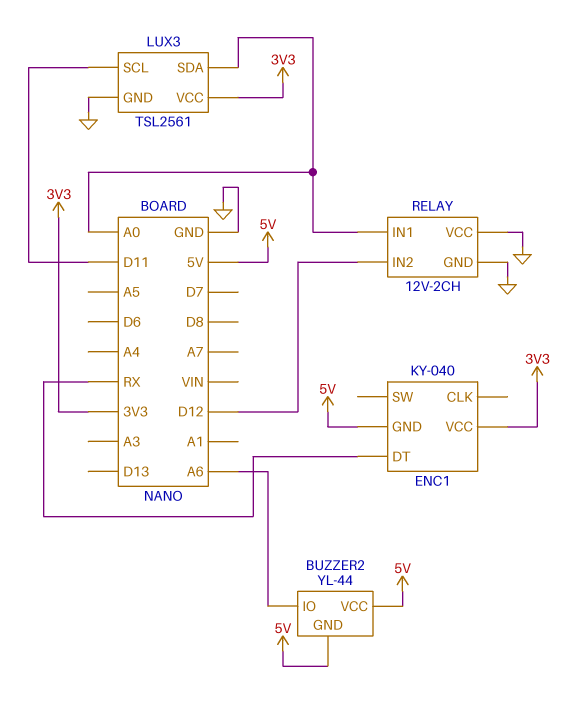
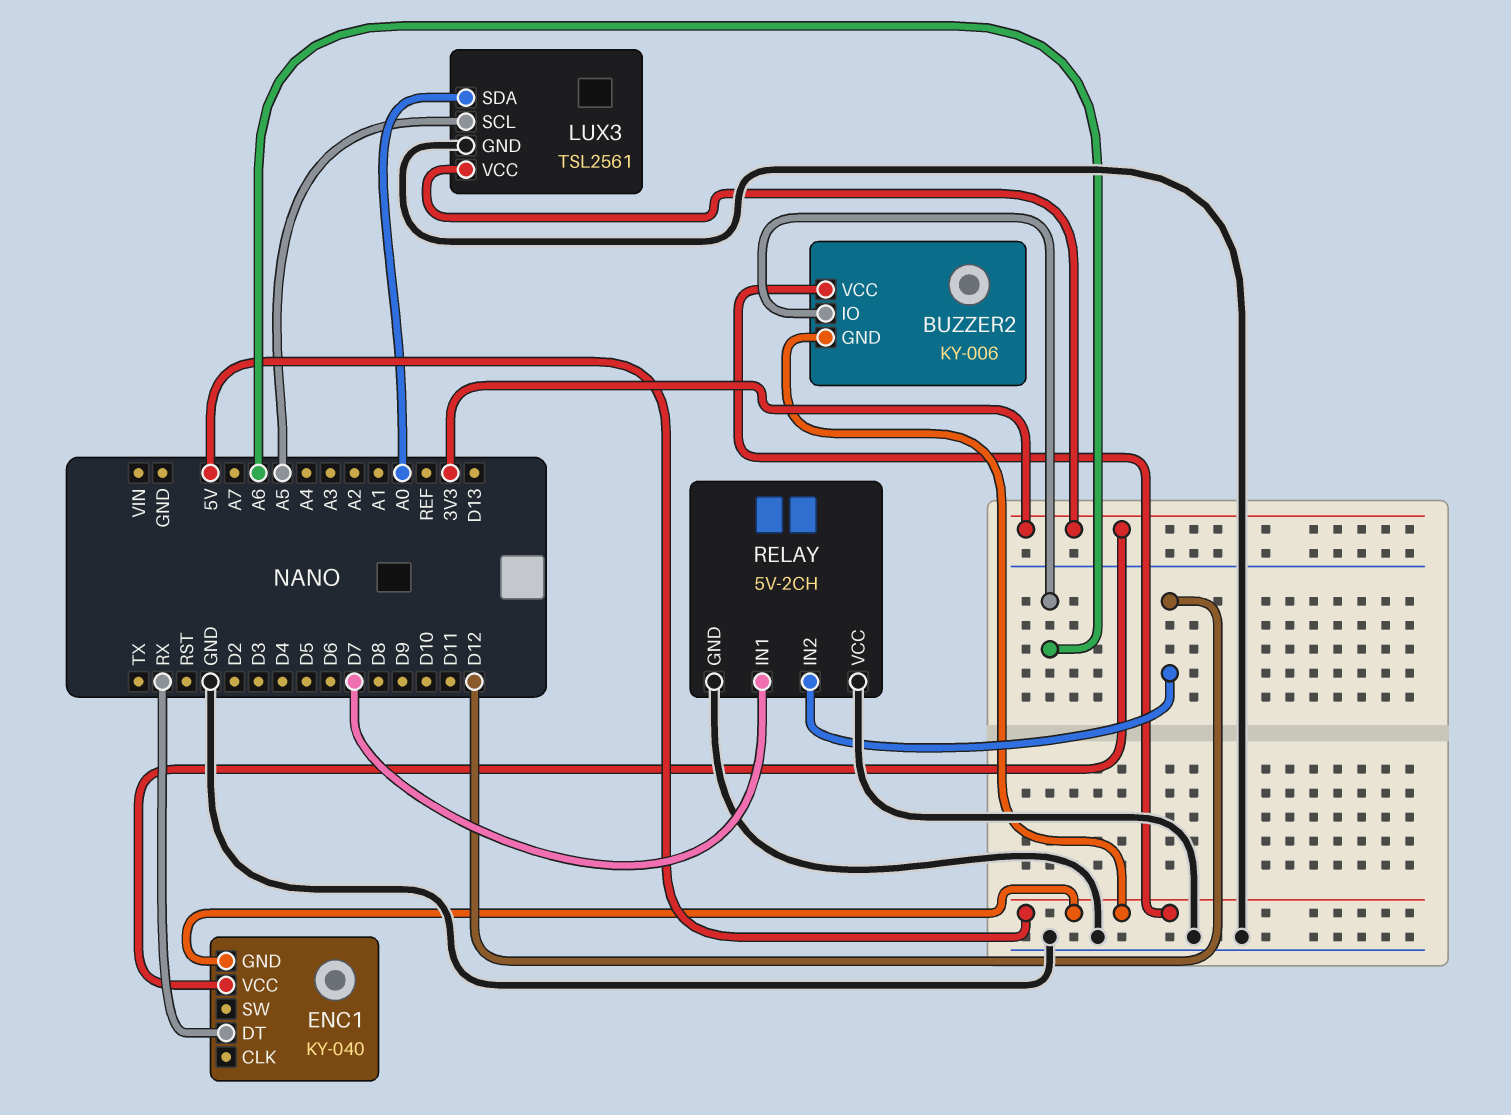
BUZZER2: YL-44 -> KY-006
LUX3 pin SCL: D11 -> A5
RELAY: 12V-2CH -> 5V-2CH
RELAY pin IN1: A0 -> D7

